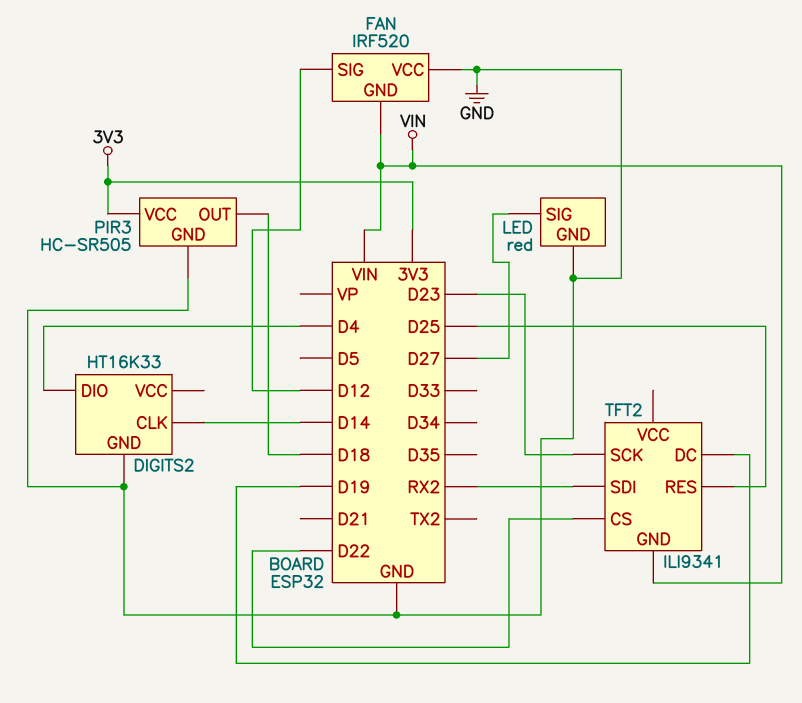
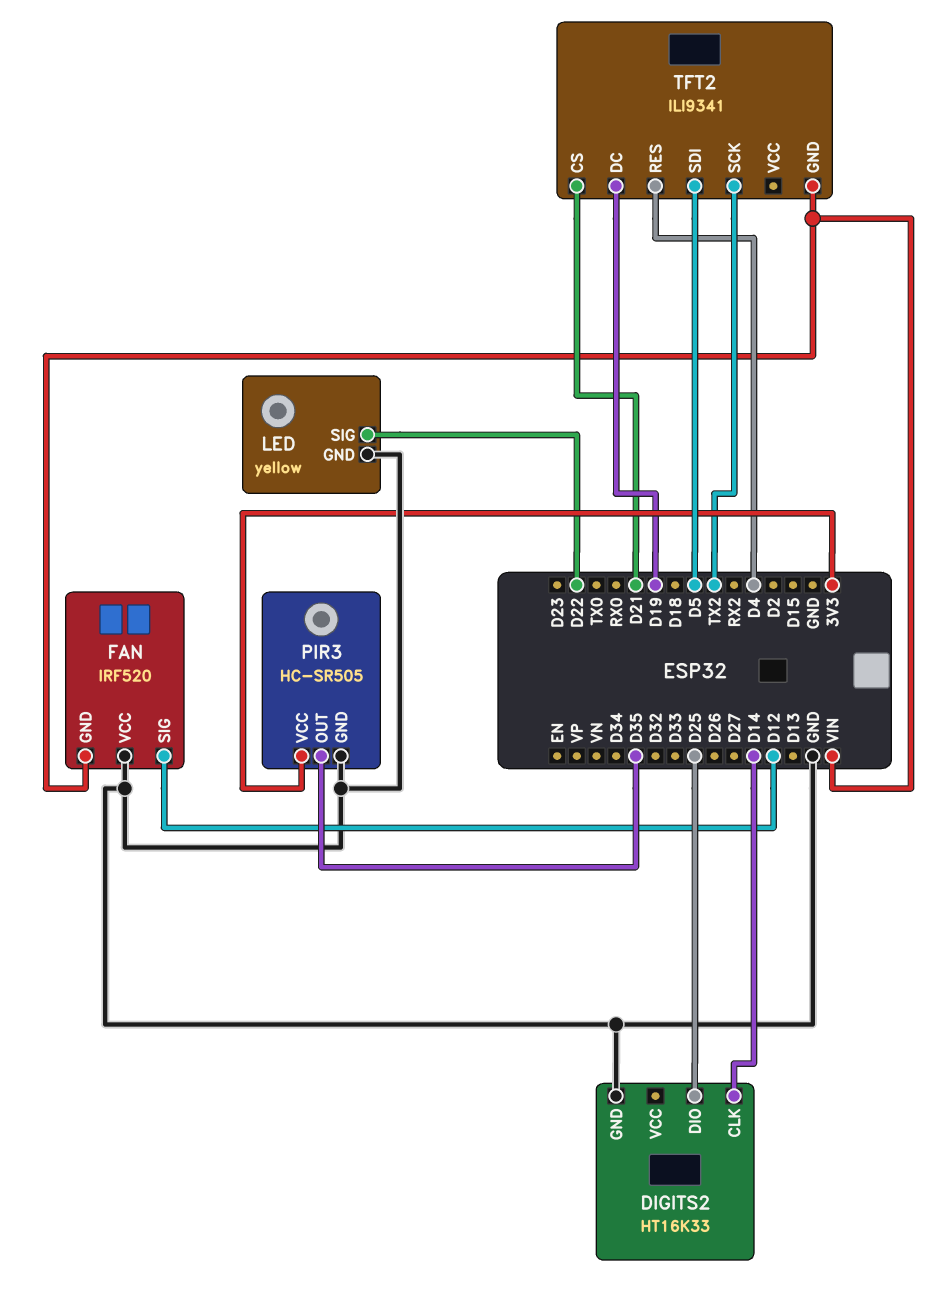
DIGITS2 pin DIO: D4 -> D25
LED: red -> yellow
LED pin SIG: D27 -> D22
PIR3 pin OUT: D18 -> D35
TFT2 pin CS: D22 -> D21
TFT2 pin RES: D25 -> D4
TFT2 pin SCK: D23 -> TX2
TFT2 pin SDI: RX2 -> D5

